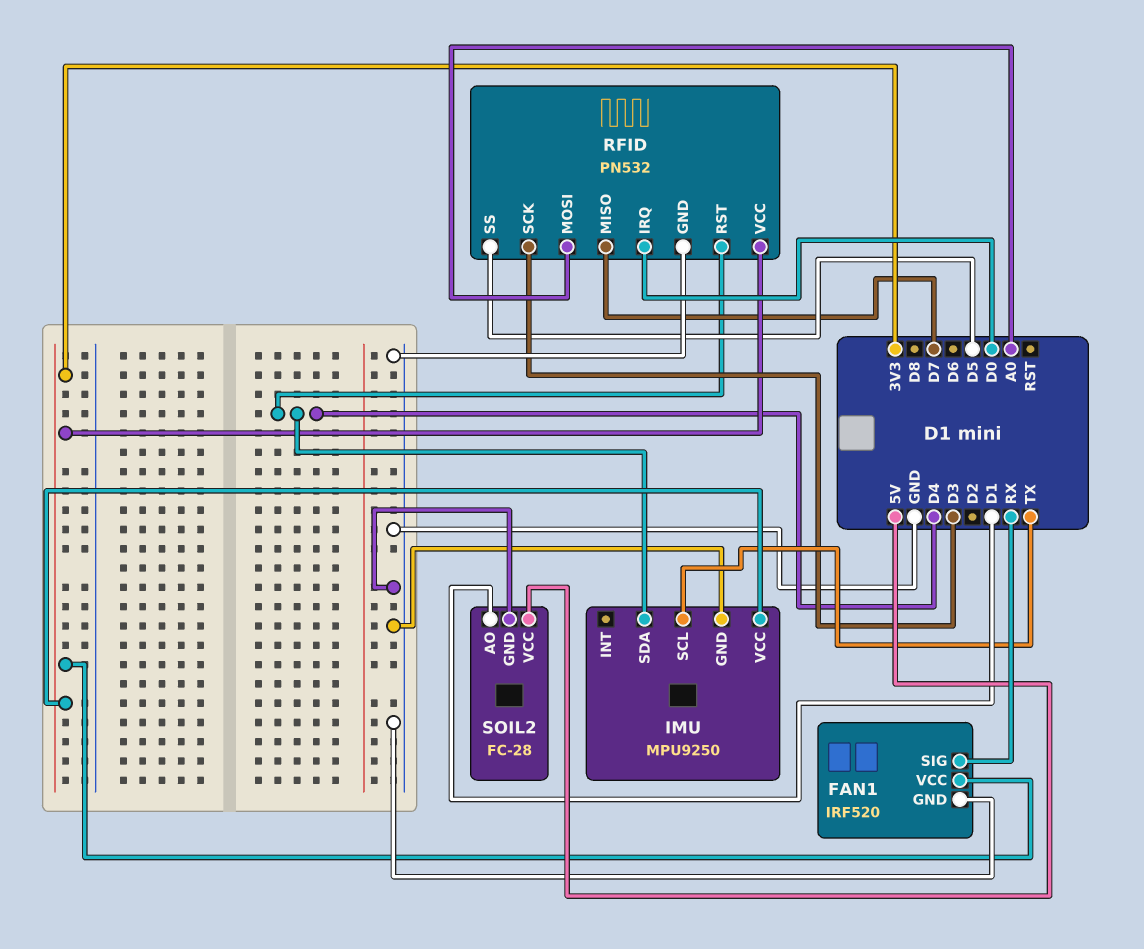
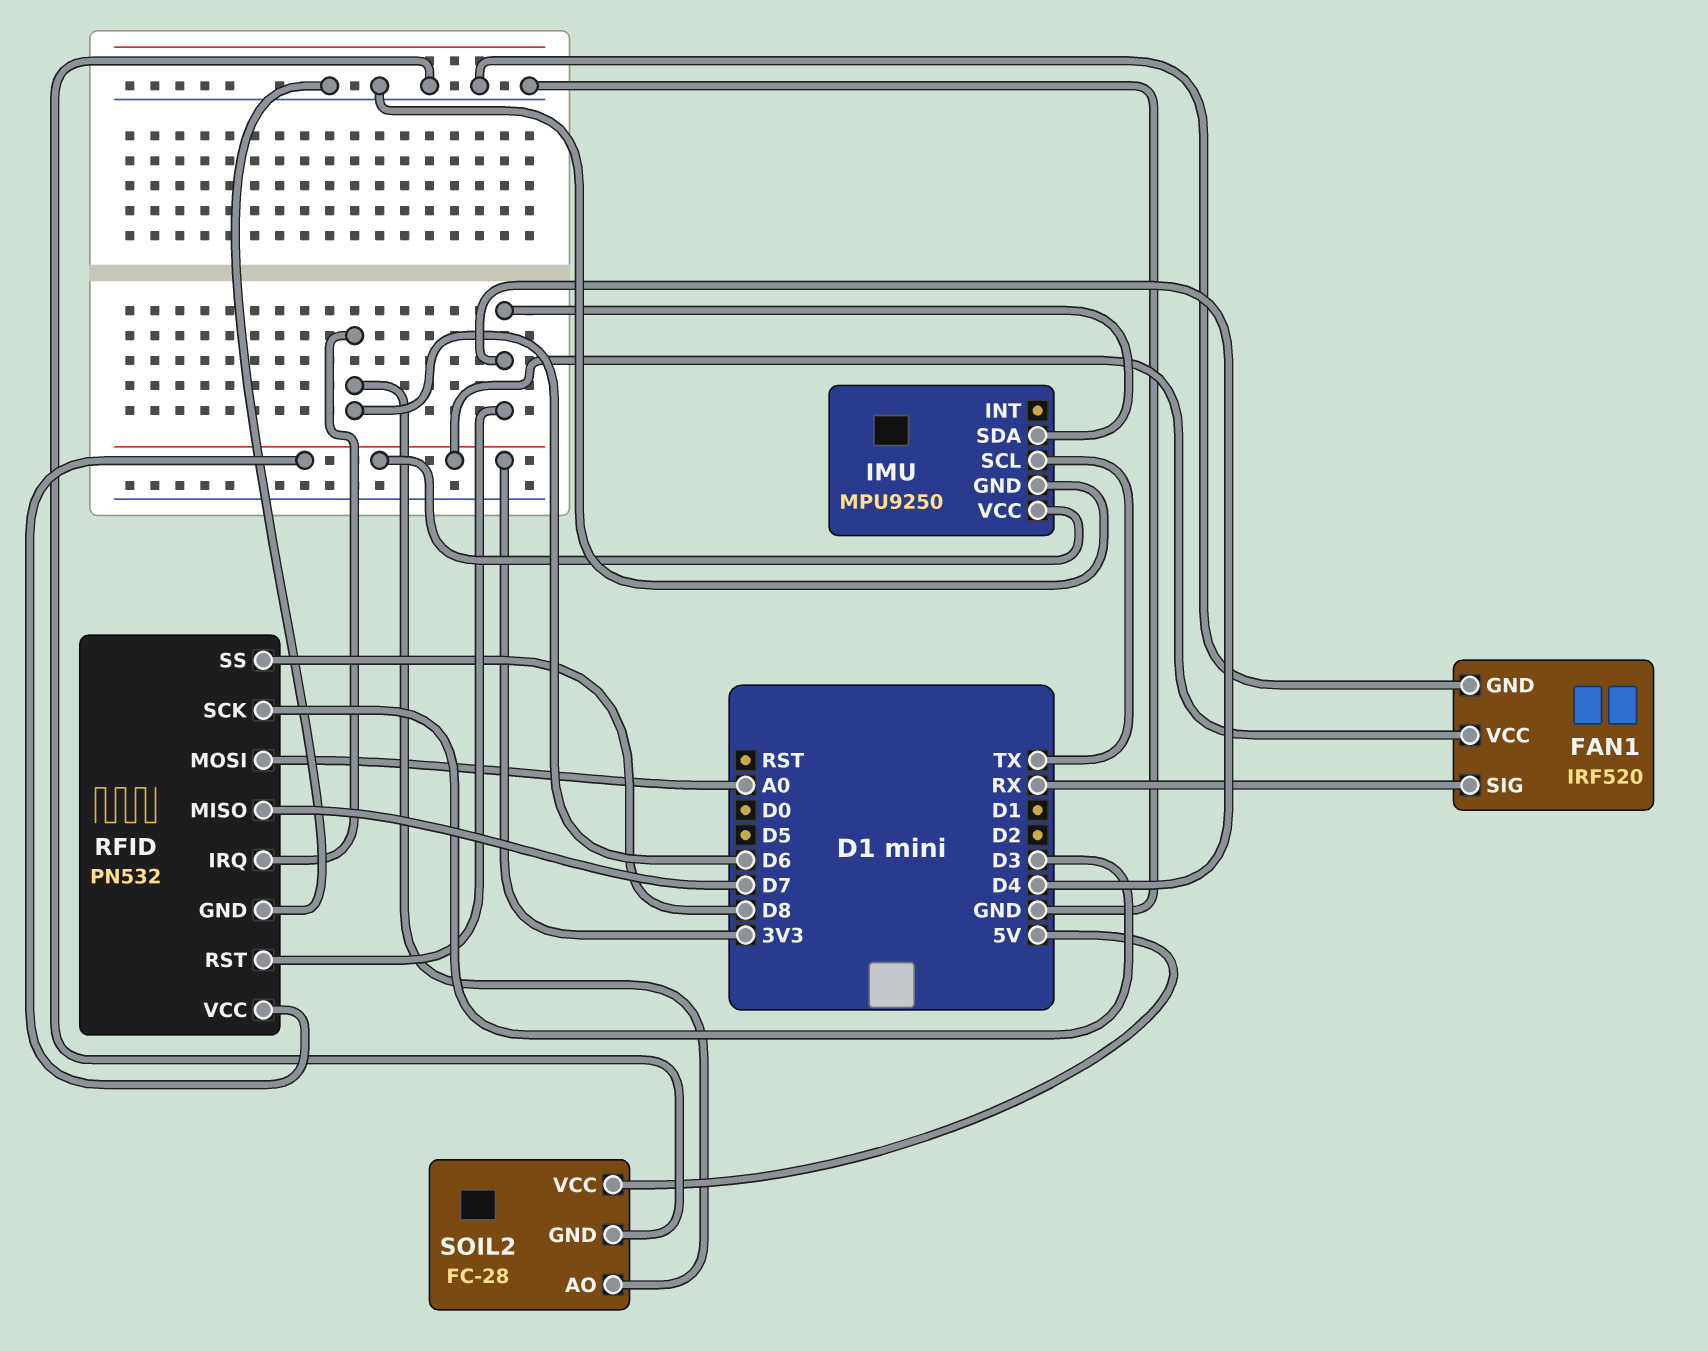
RFID pin IRQ: D0 -> D6
RFID pin SS: D5 -> D8
SOIL2 pin AO: D1 -> D6

